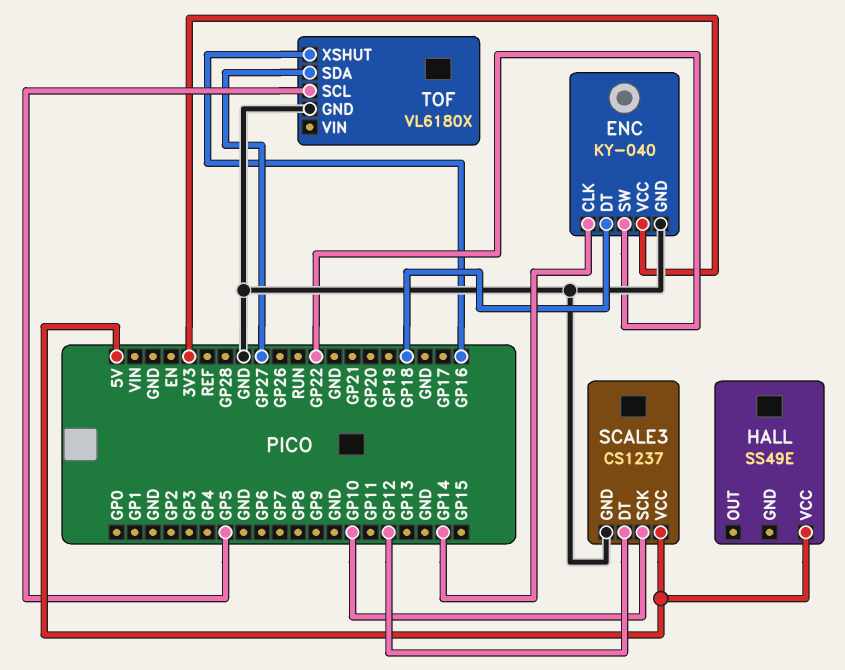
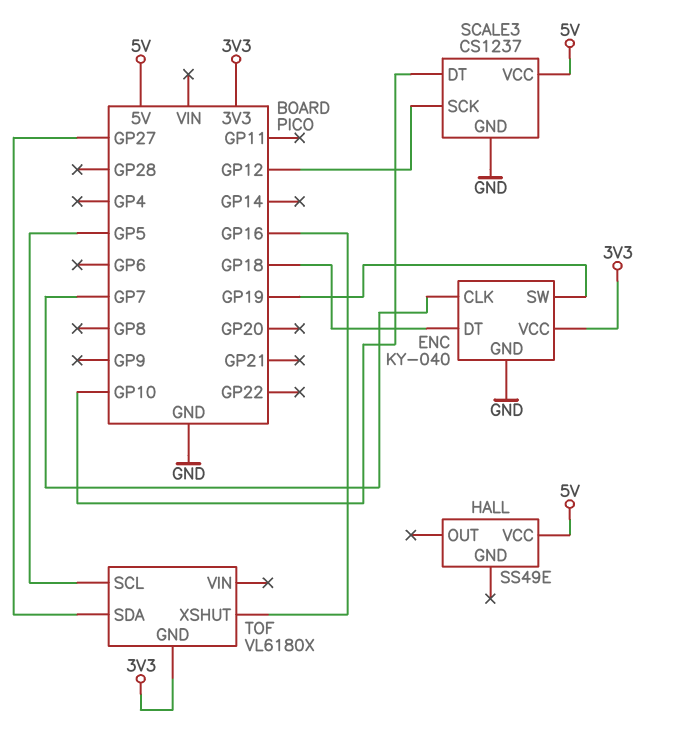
ENC pin CLK: GP14 -> GP7
ENC pin SW: GP22 -> GP19
SCALE3 pin DT: GP12 -> GP10
SCALE3 pin SCK: GP10 -> GP12
TOF pin GND: GND -> 3V3

